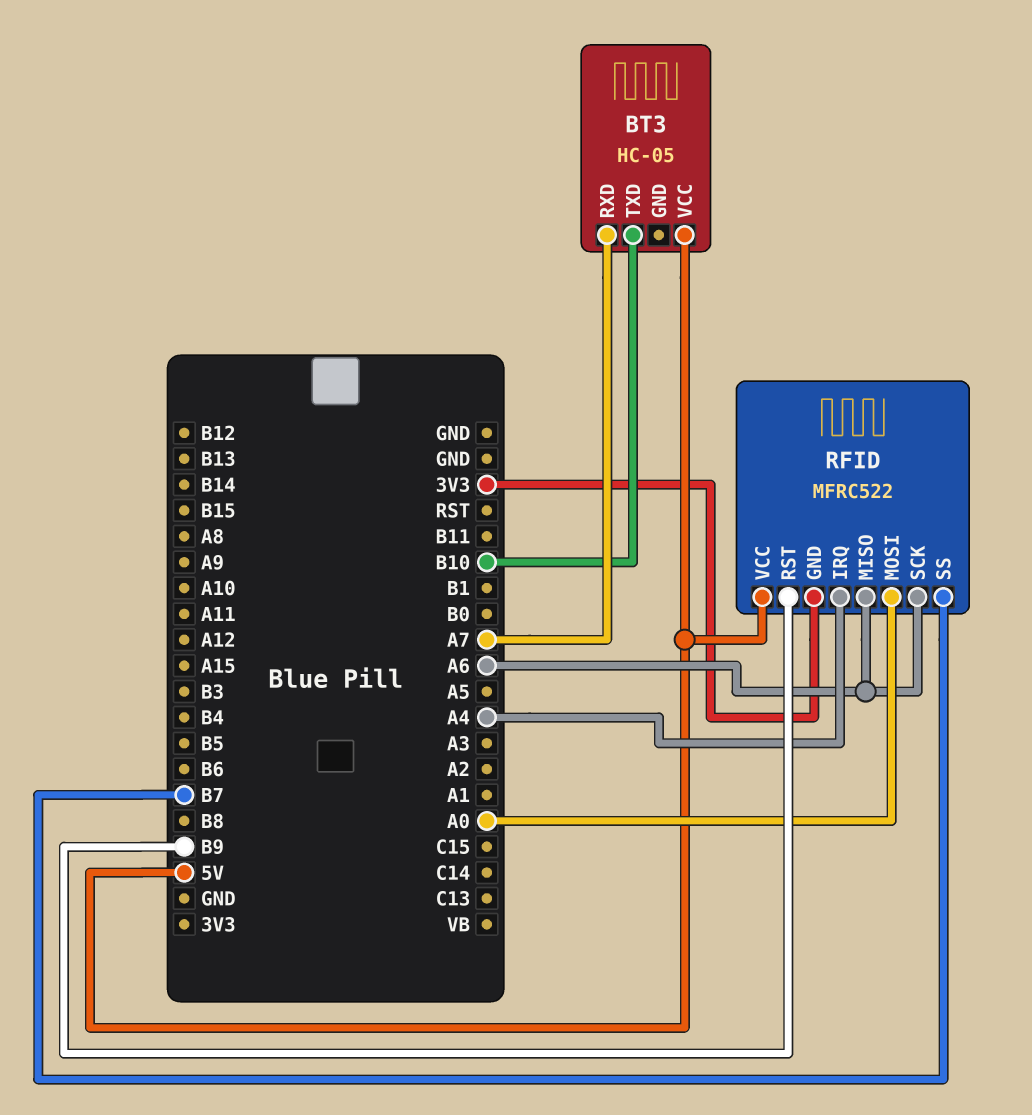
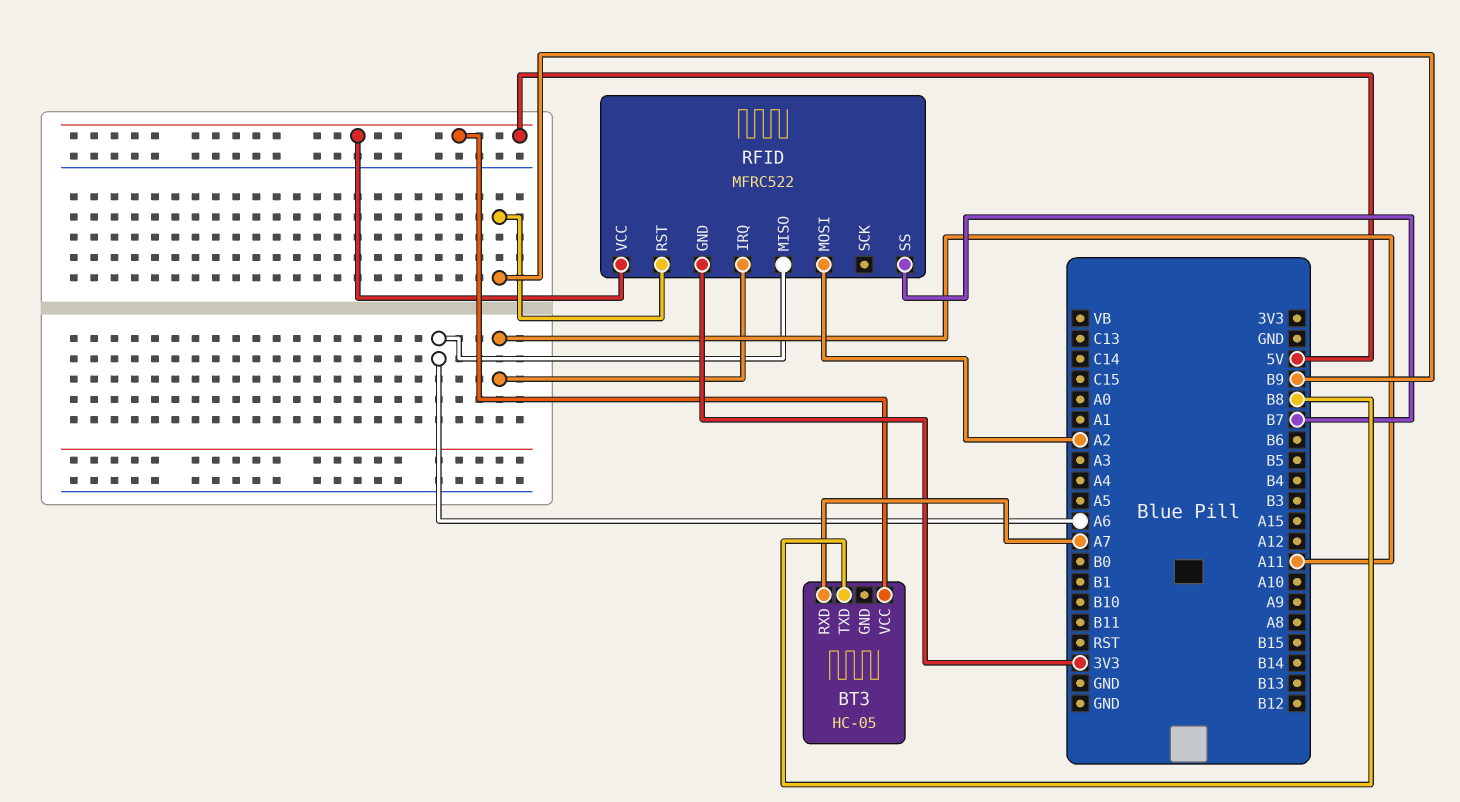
BT3 pin TXD: B10 -> B8
RFID pin IRQ: A4 -> A11
RFID pin MOSI: A0 -> A2
RFID pin SCK: A6 -> none

